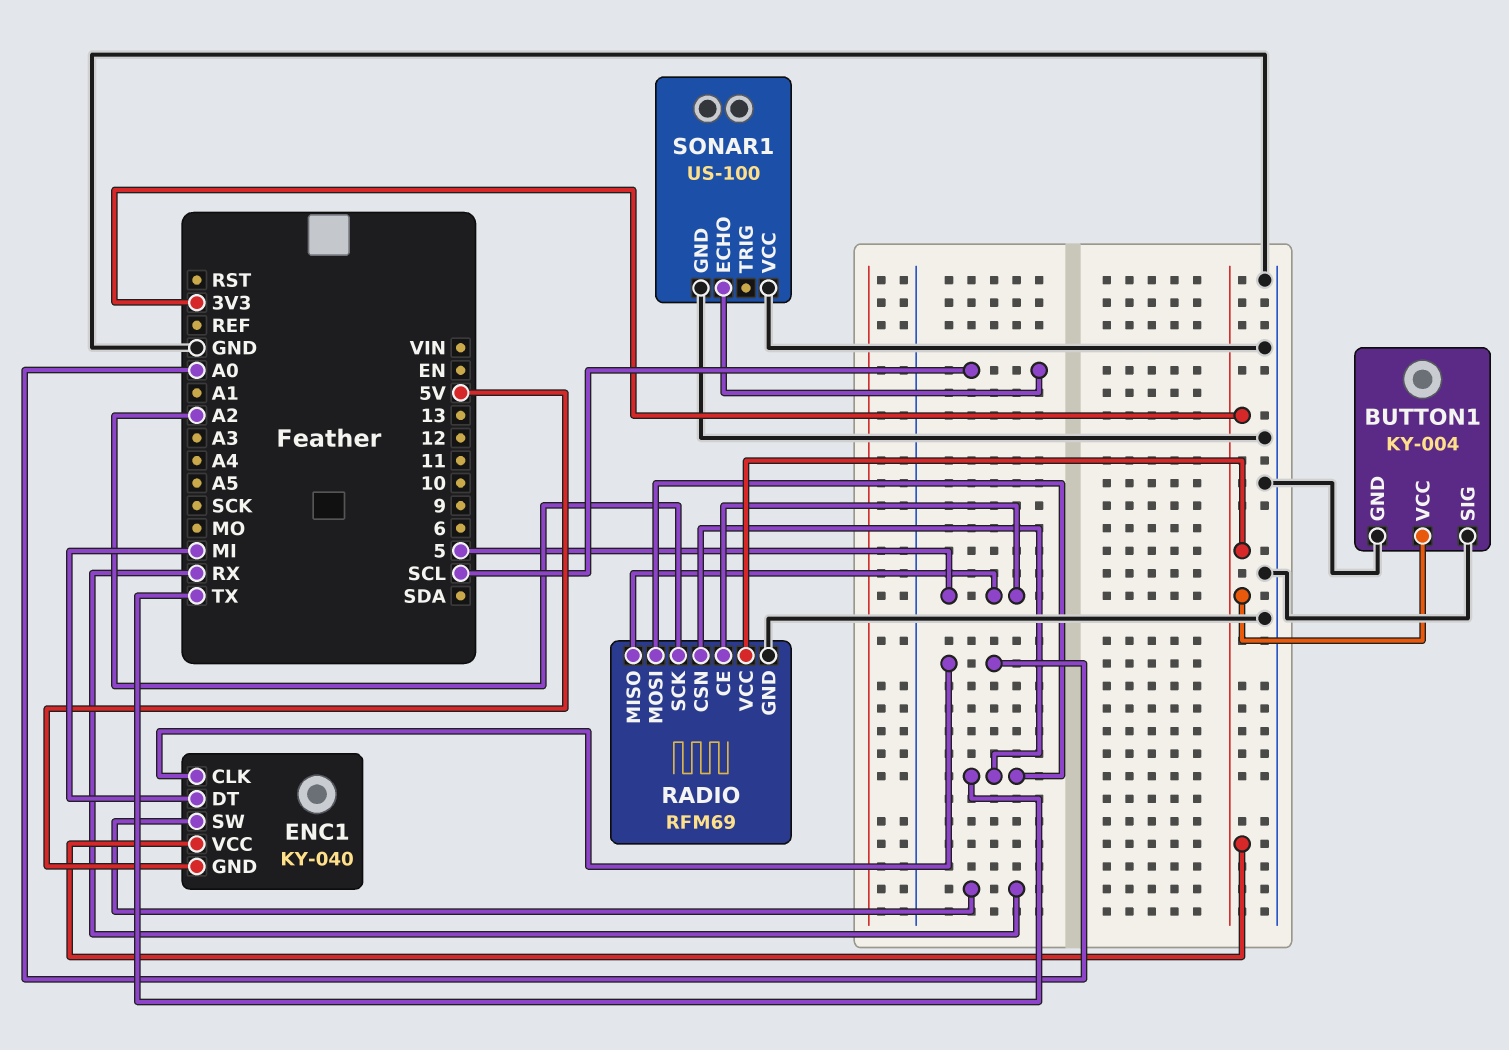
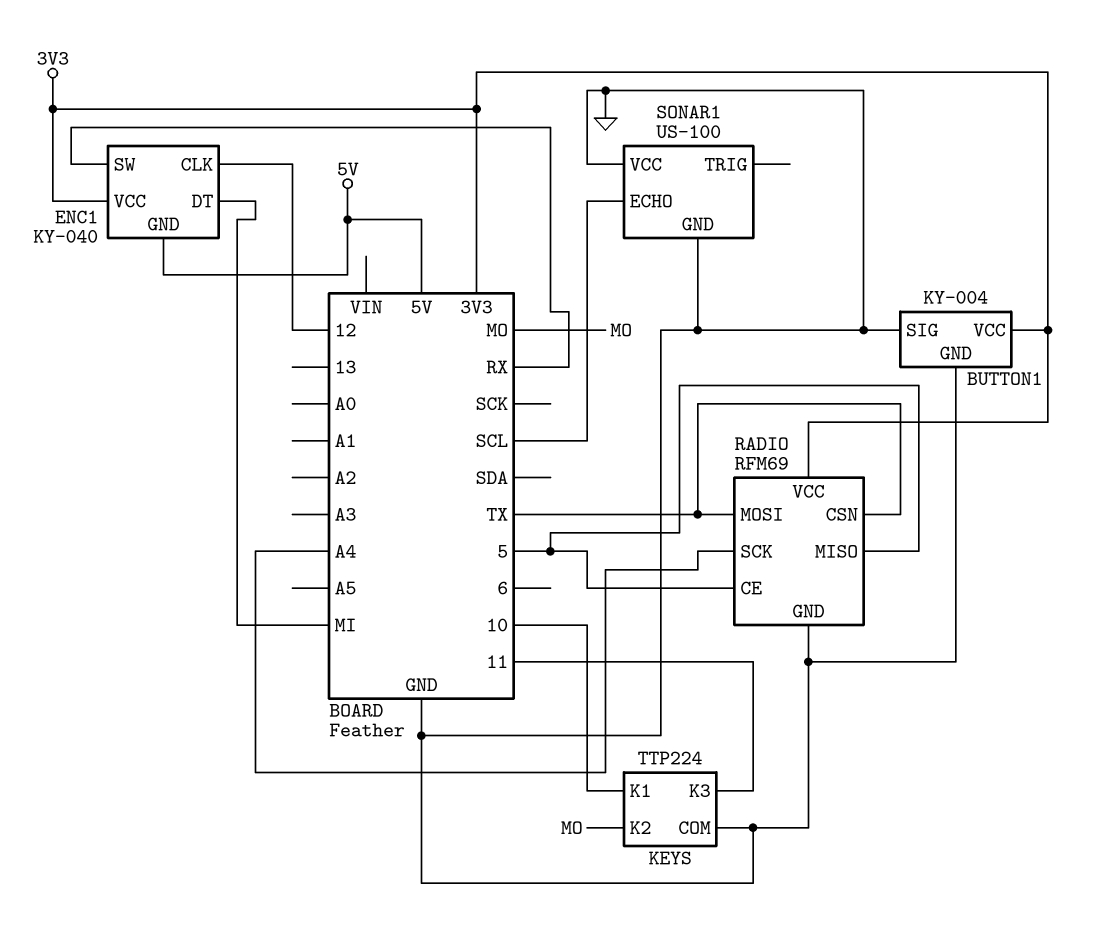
ENC1 pin CLK: A0 -> 12
KEYS: none -> TTP224
KEYS pin COM: none -> GND
KEYS pin K1: none -> 10
KEYS pin K2: none -> MO
KEYS pin K3: none -> 11
RADIO pin SCK: A2 -> A4

